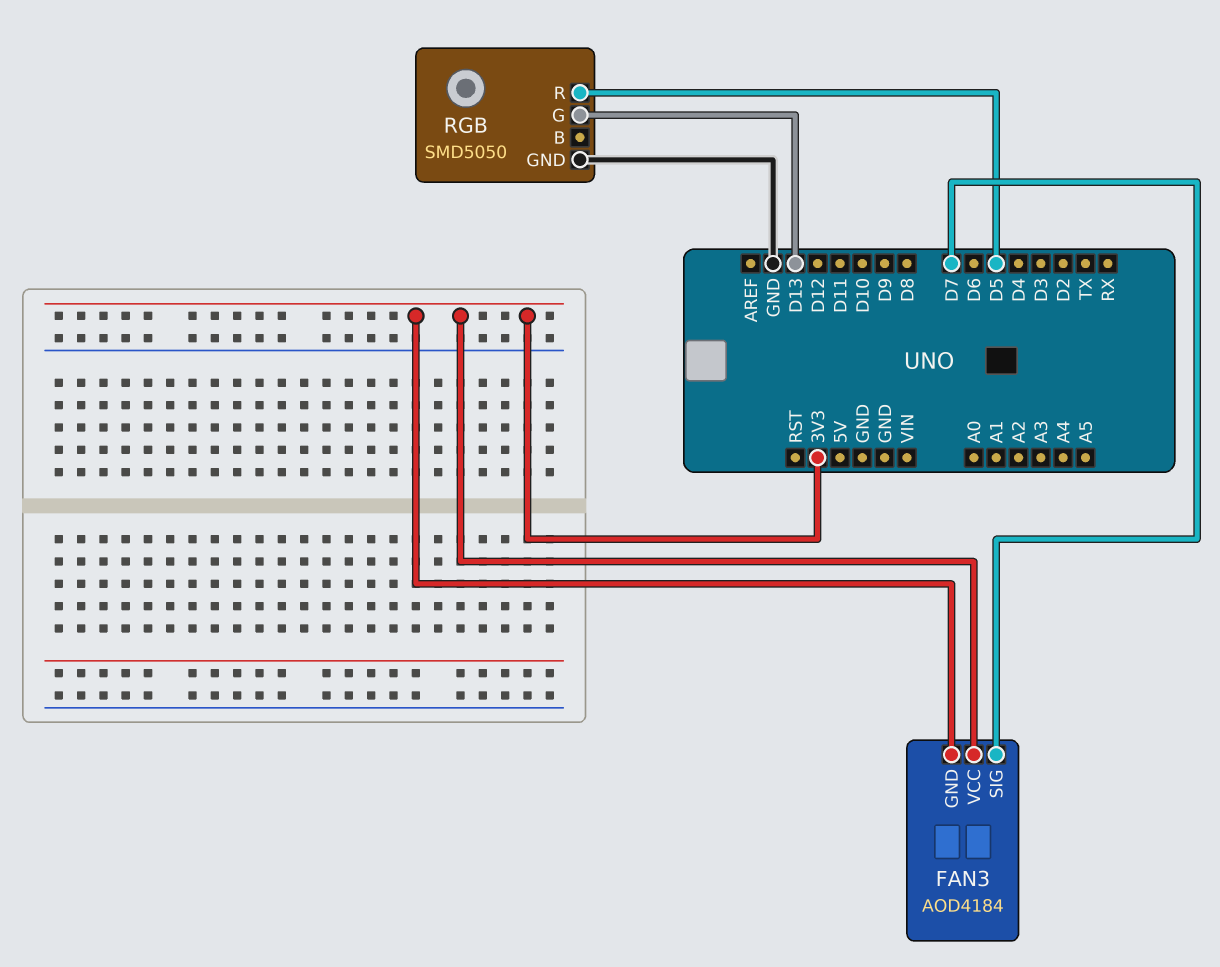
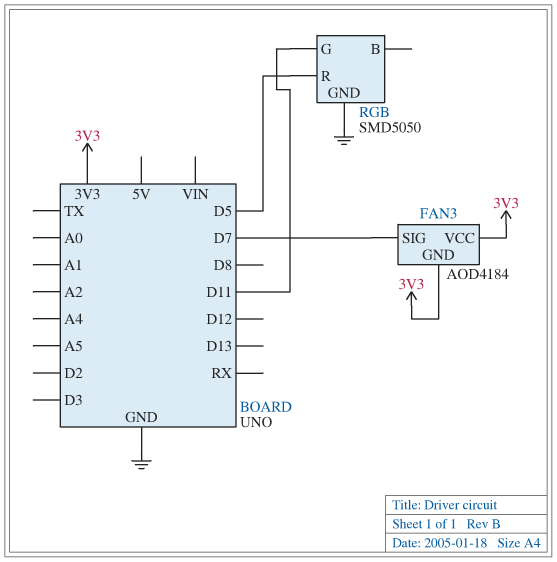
RGB pin G: D13 -> D11

